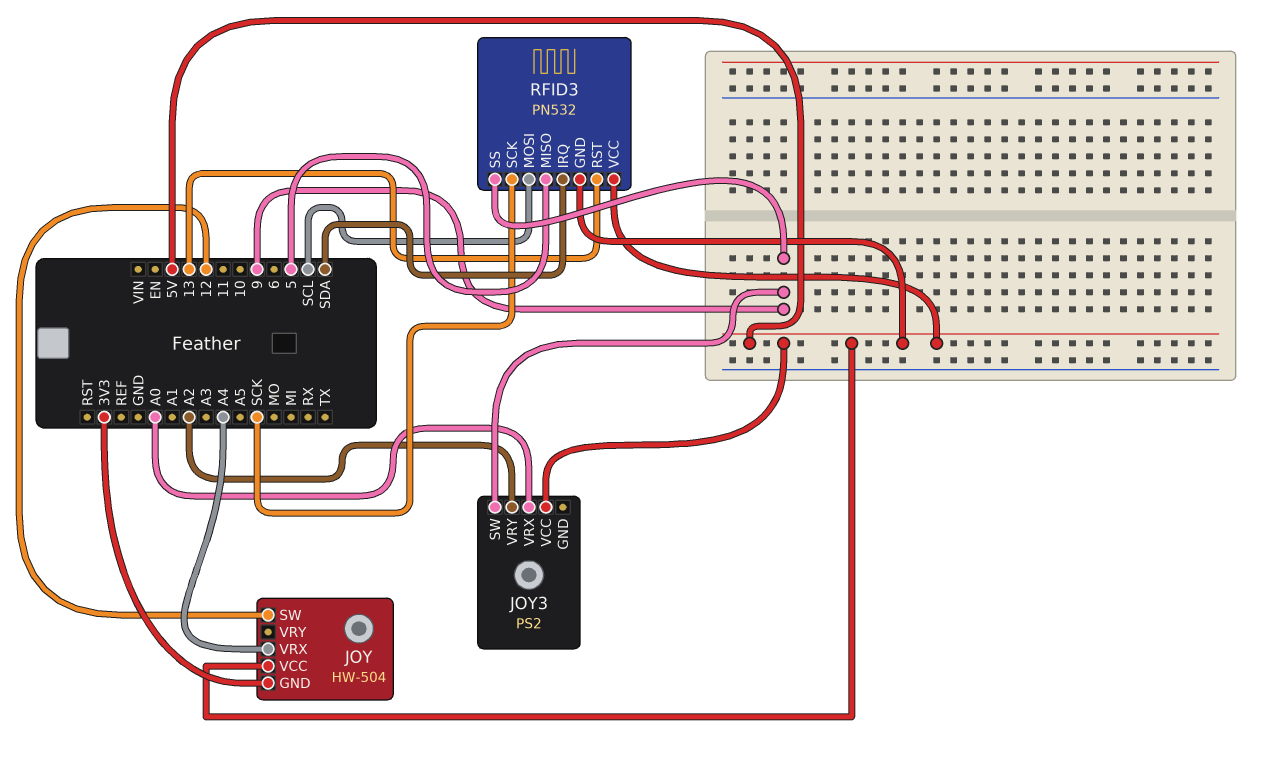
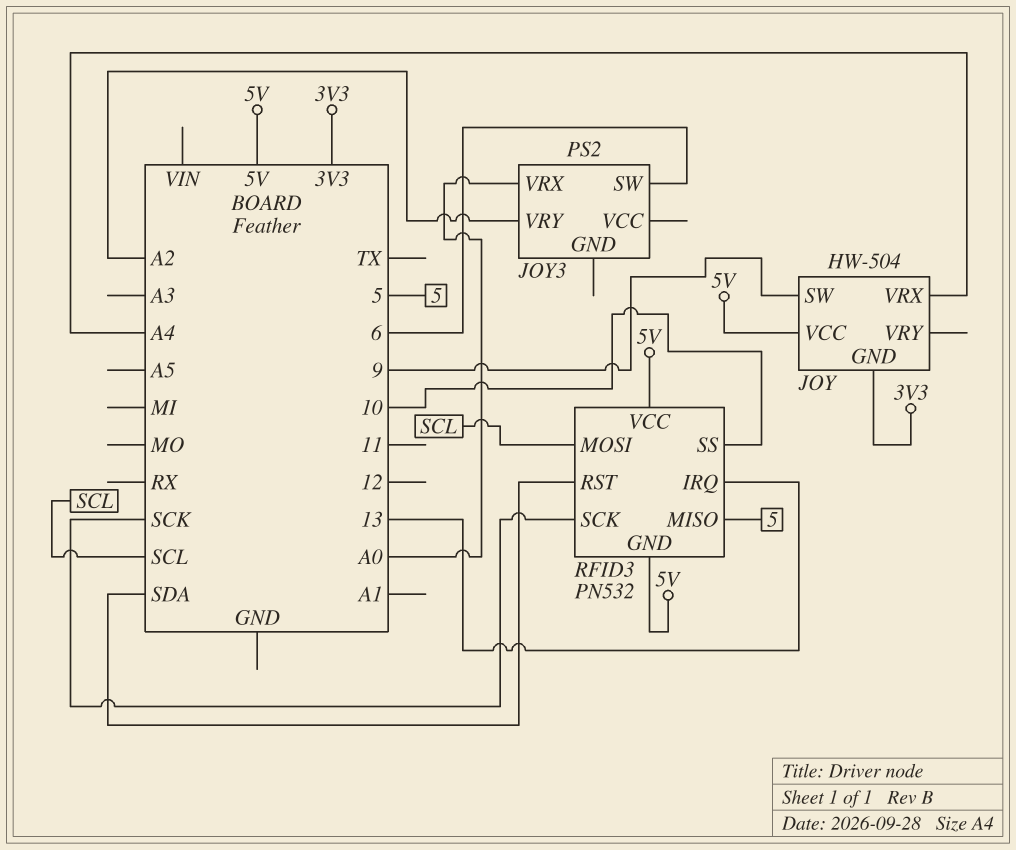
JOY pin SW: 12 -> 9
JOY3 pin SW: 9 -> 6
JOY3 pin VCC: 5V -> none
RFID3 pin IRQ: SDA -> 13
RFID3 pin RST: 13 -> SDA
RFID3 pin SS: 9 -> 10

